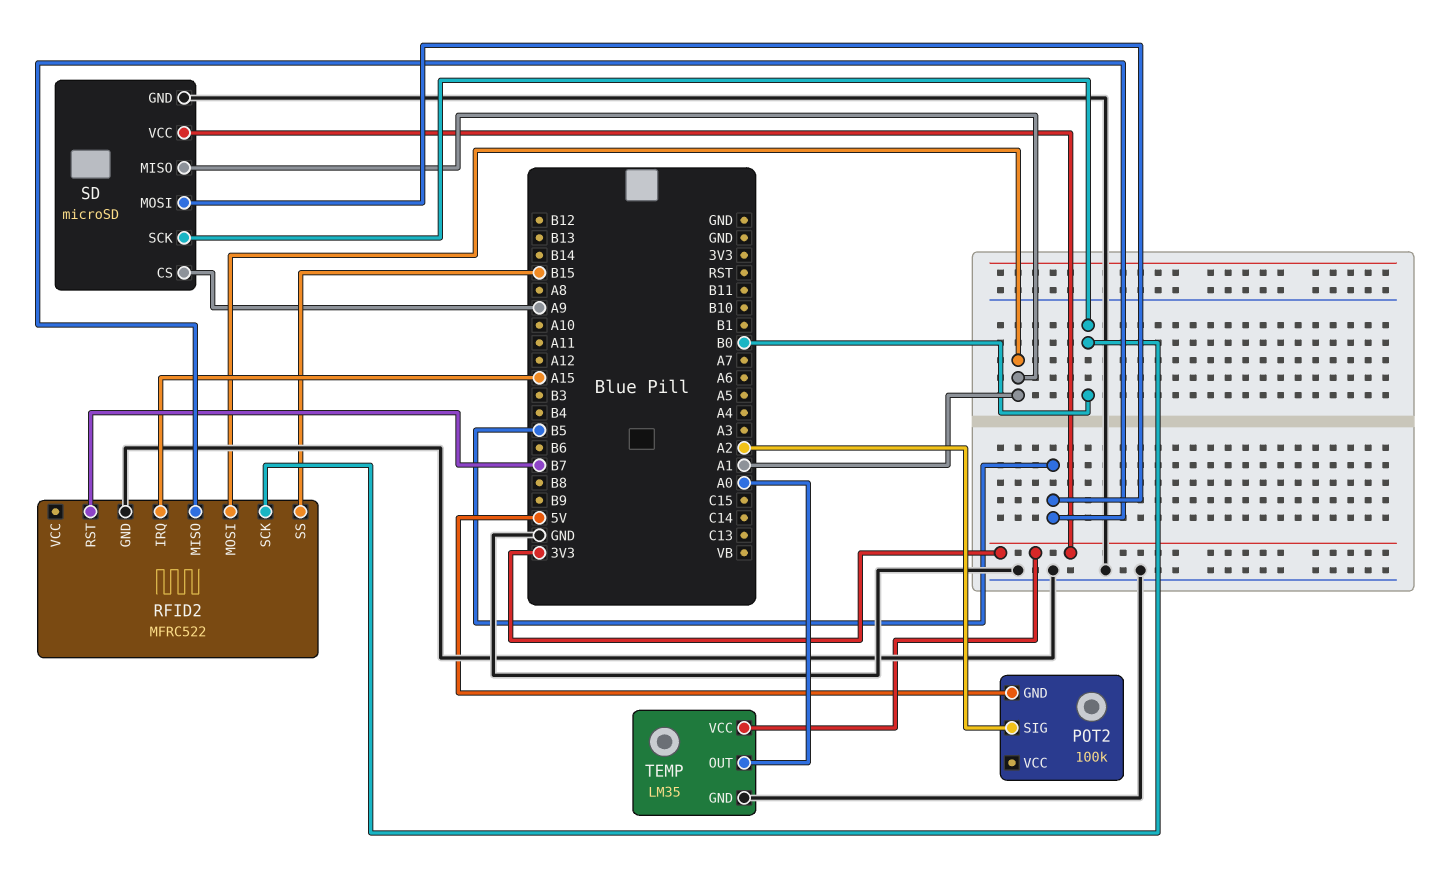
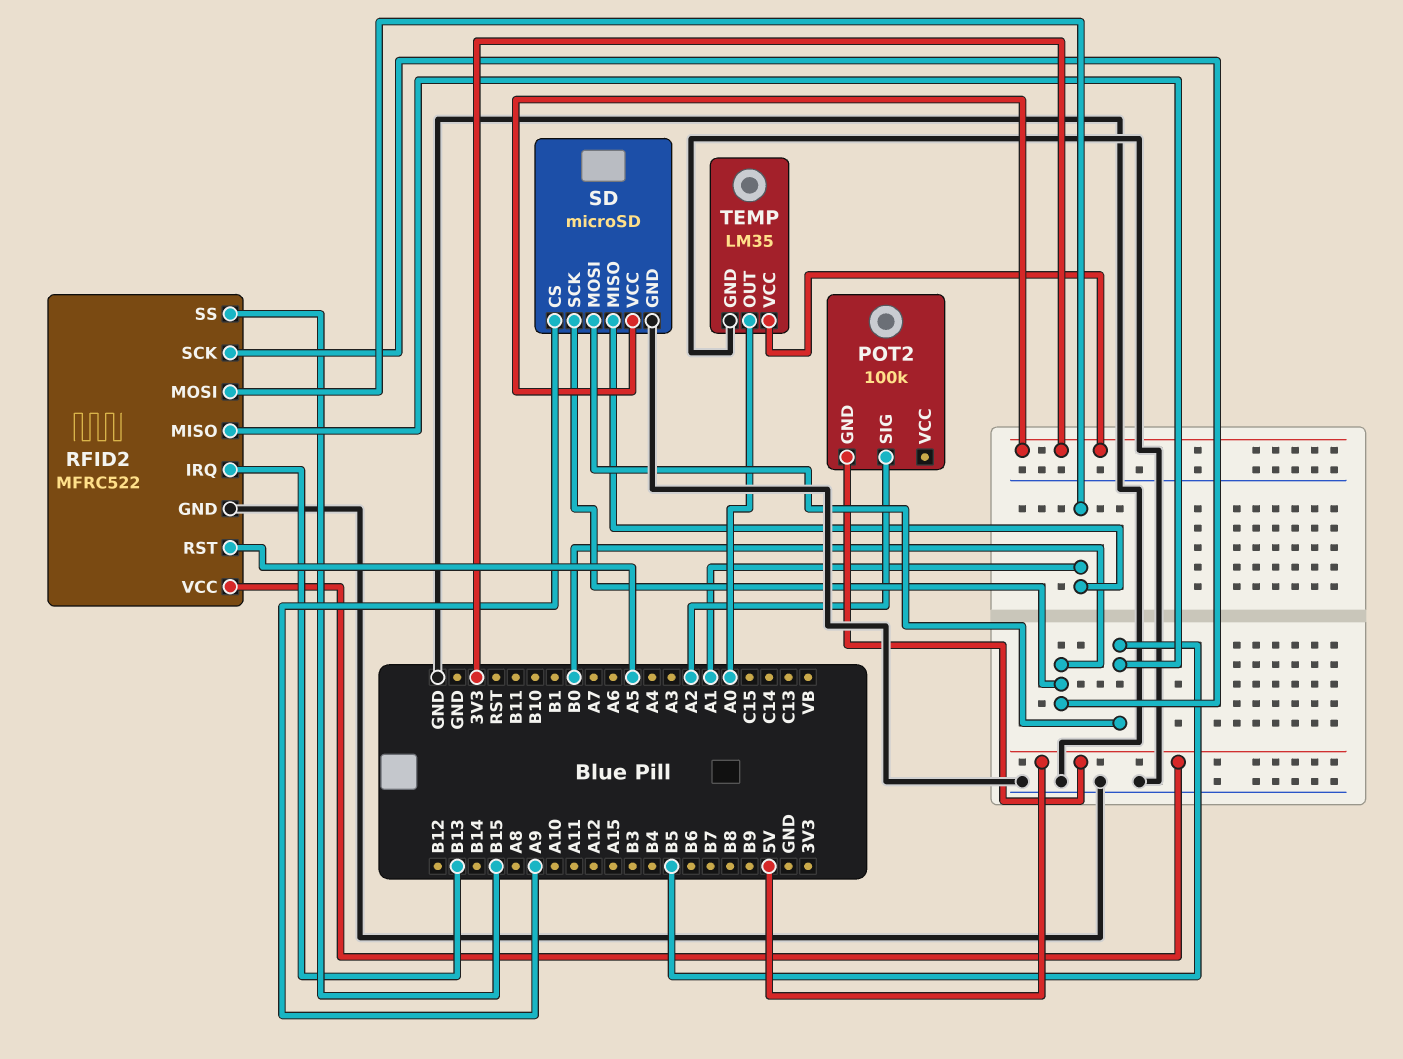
RFID2 pin IRQ: A15 -> B13
RFID2 pin RST: B7 -> A5
RFID2 pin VCC: none -> 5V

